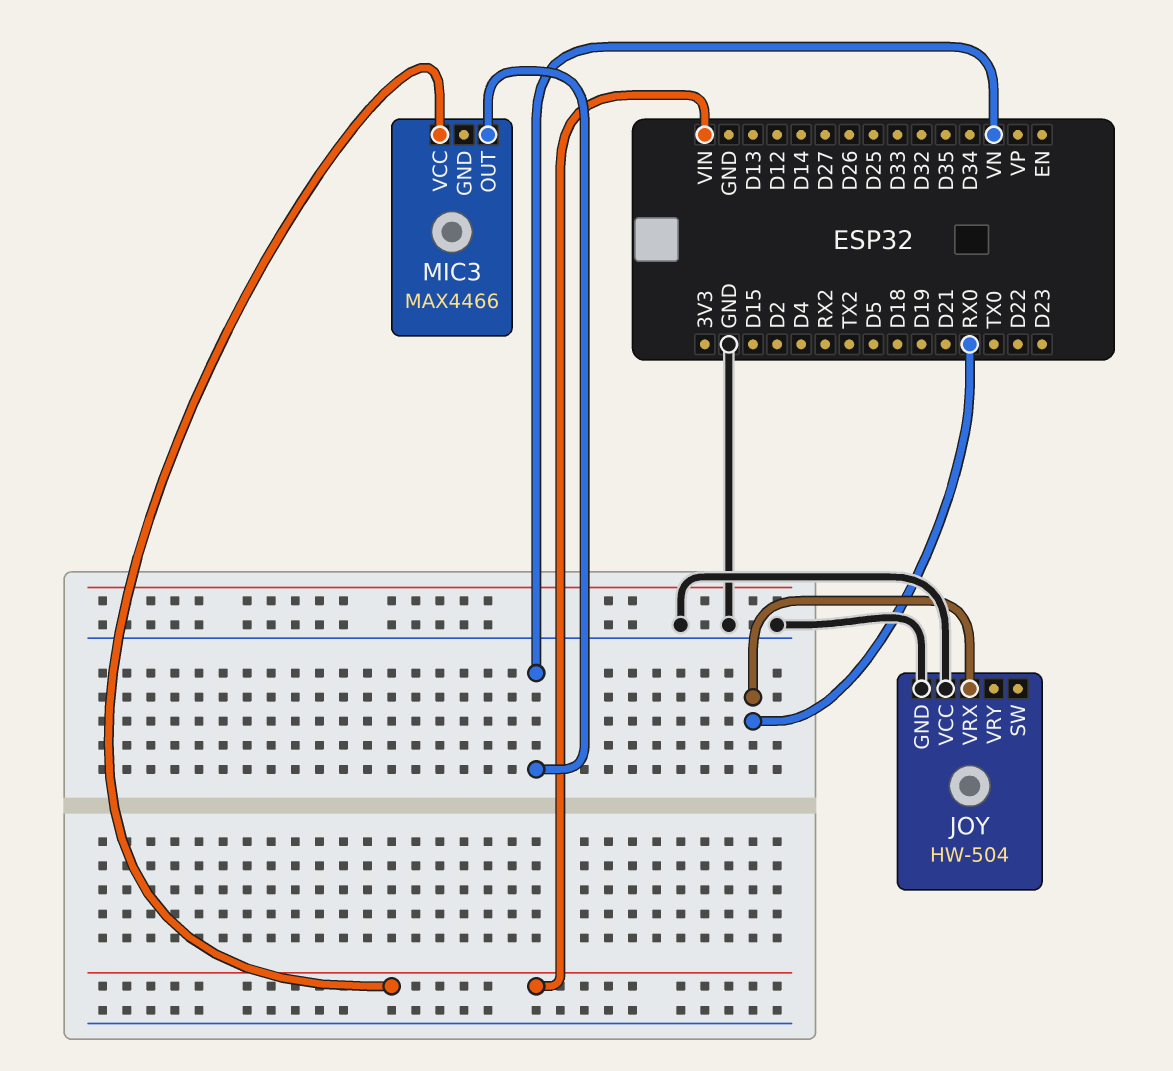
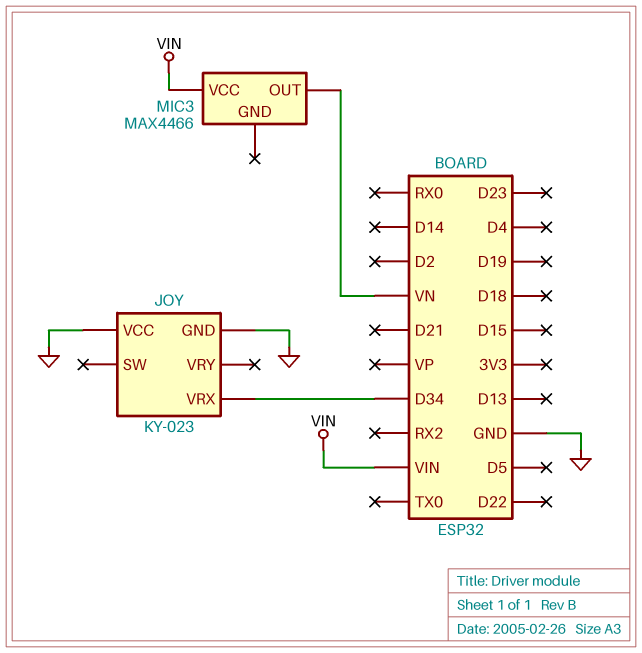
JOY: HW-504 -> KY-023
JOY pin VRX: RX0 -> D34

